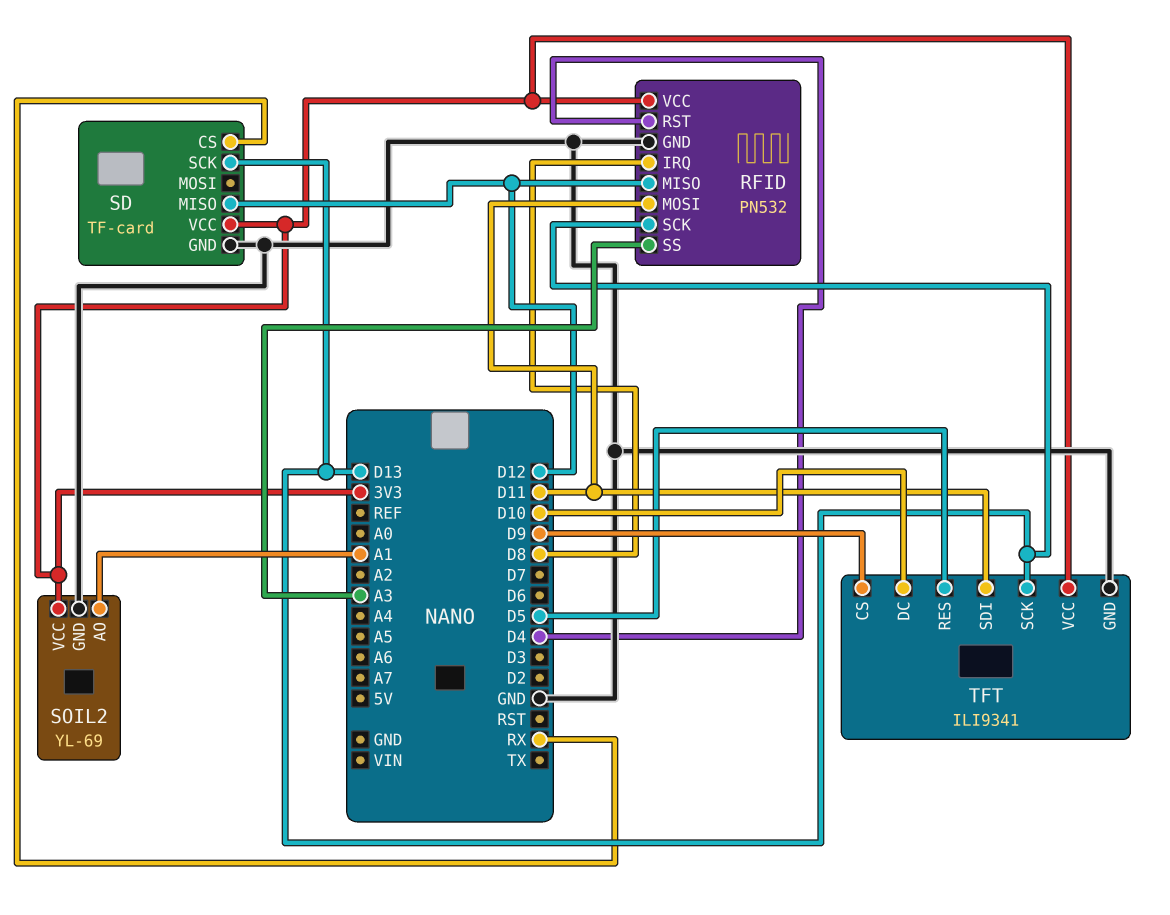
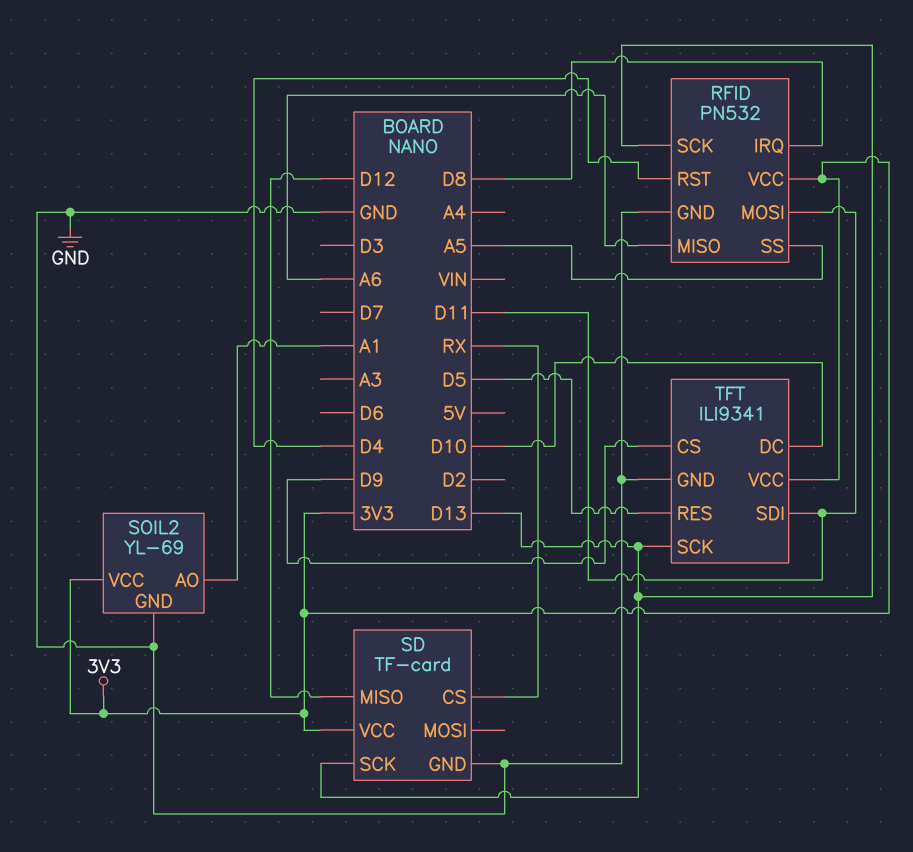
RFID pin MISO: D12 -> A6
RFID pin SS: A3 -> A5

